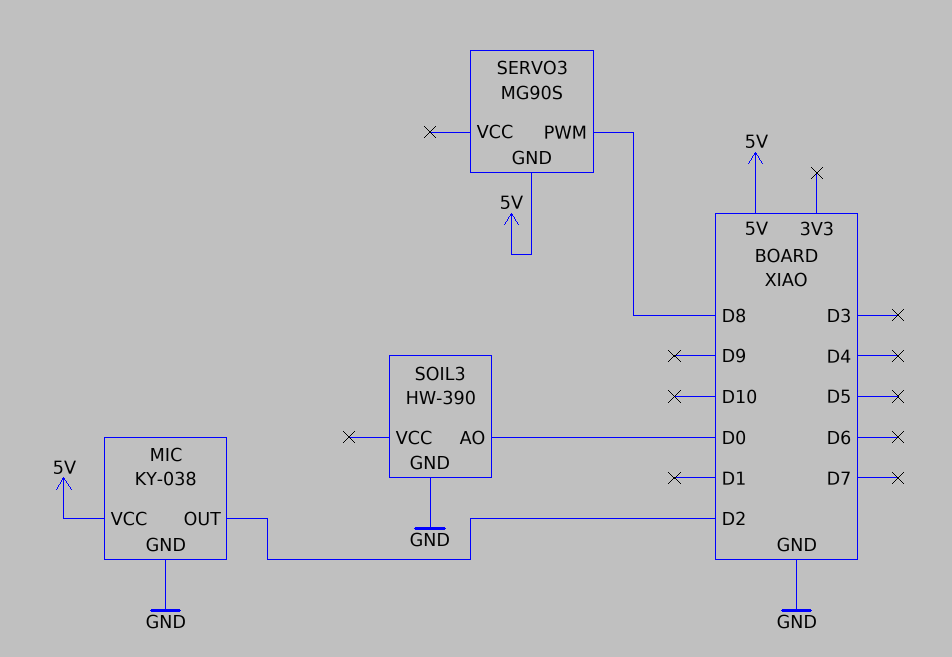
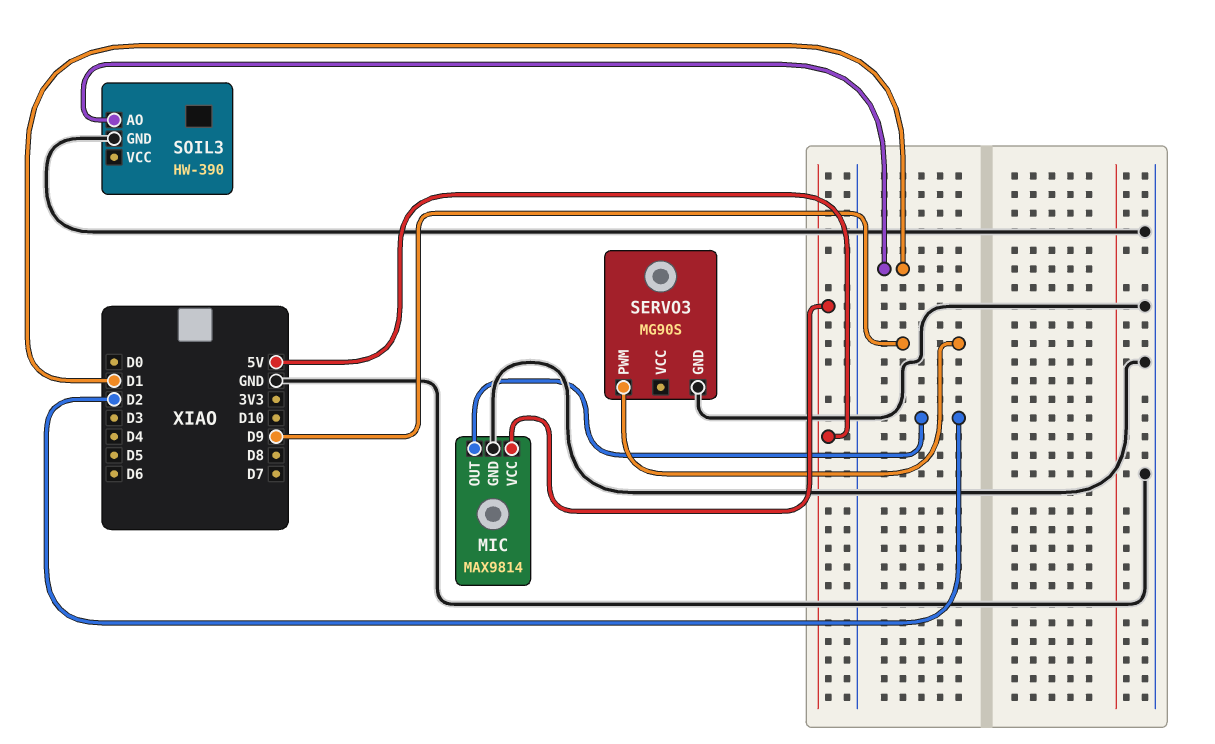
MIC: KY-038 -> MAX9814
SERVO3 pin GND: 5V -> GND
SERVO3 pin PWM: D8 -> D9
SOIL3 pin AO: D0 -> D1

